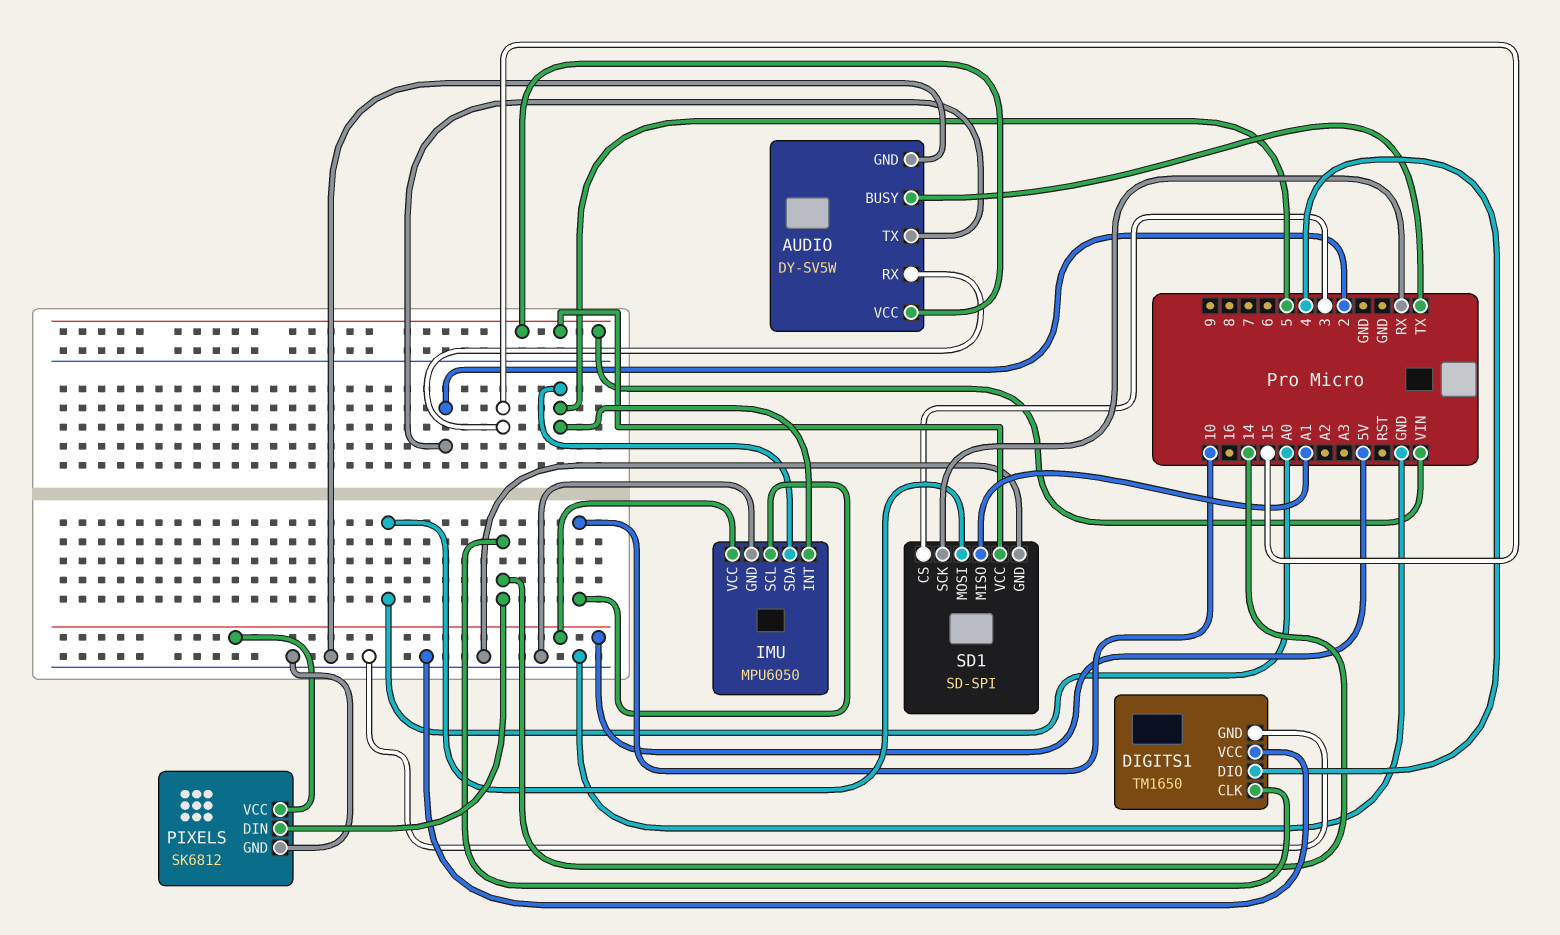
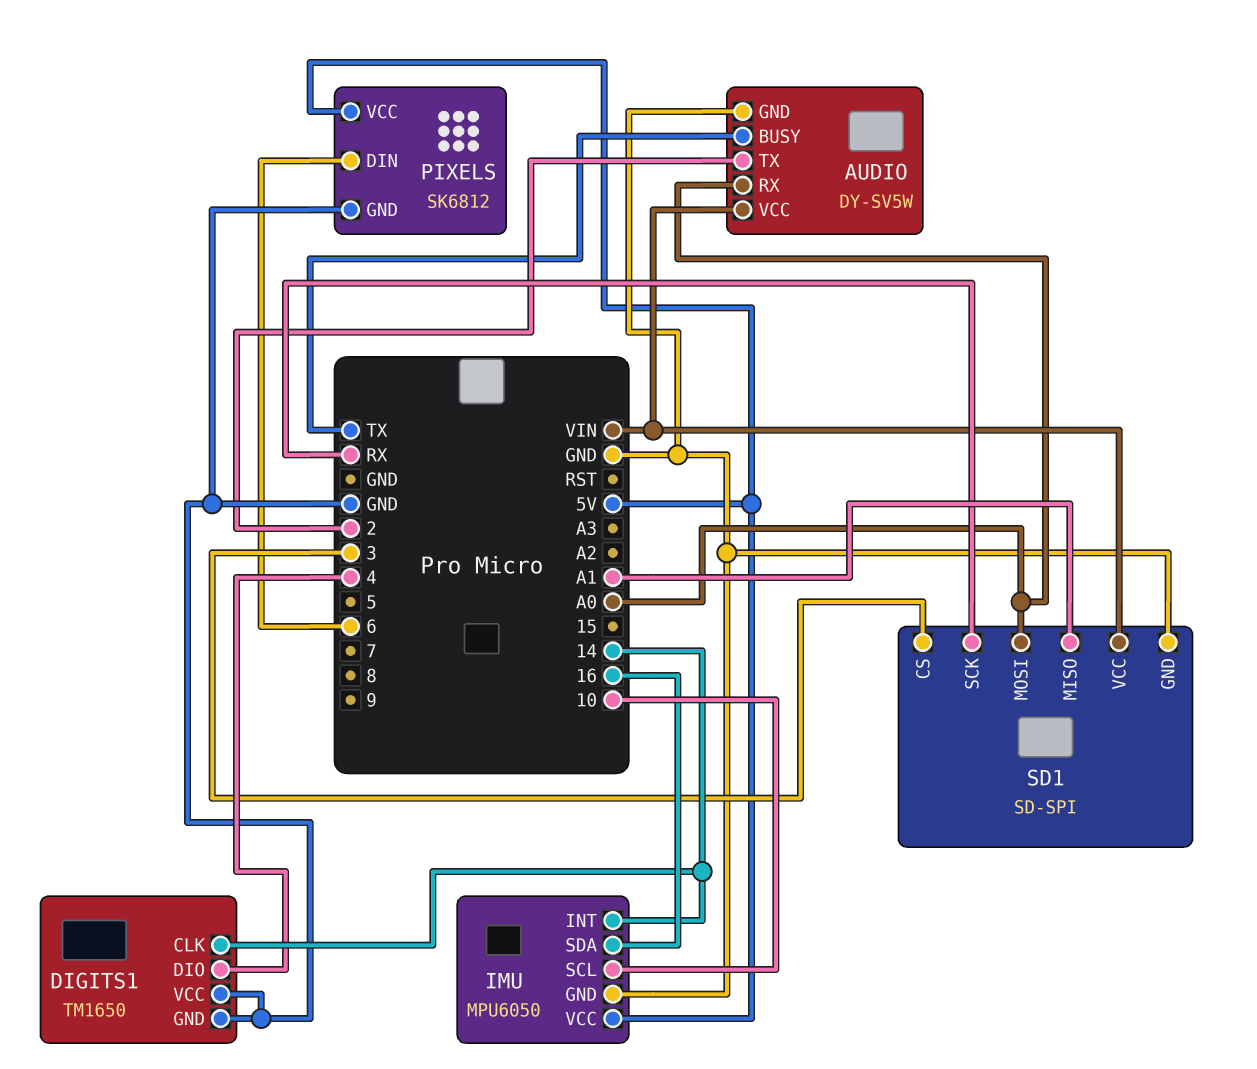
AUDIO pin RX: 15 -> A0
IMU pin INT: 5 -> 14
IMU pin SDA: 5 -> 16
PIXELS pin DIN: 14 -> 6

